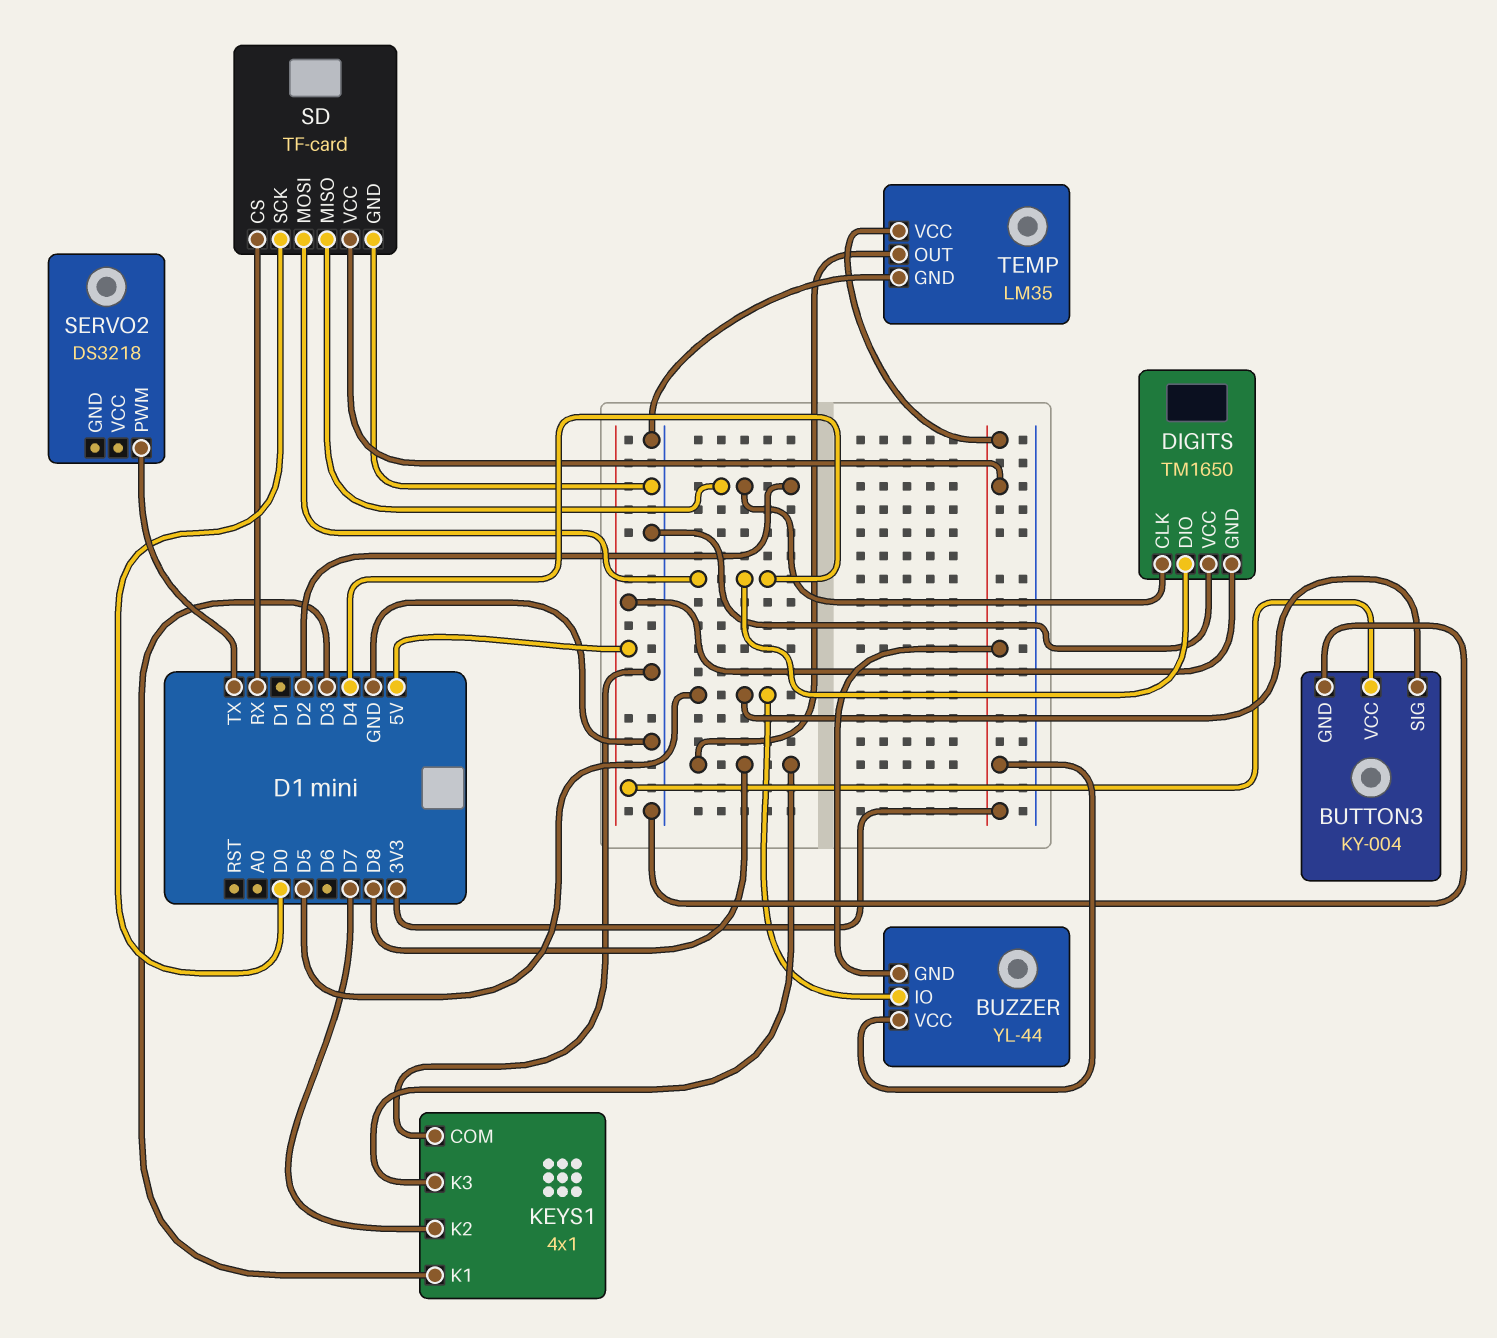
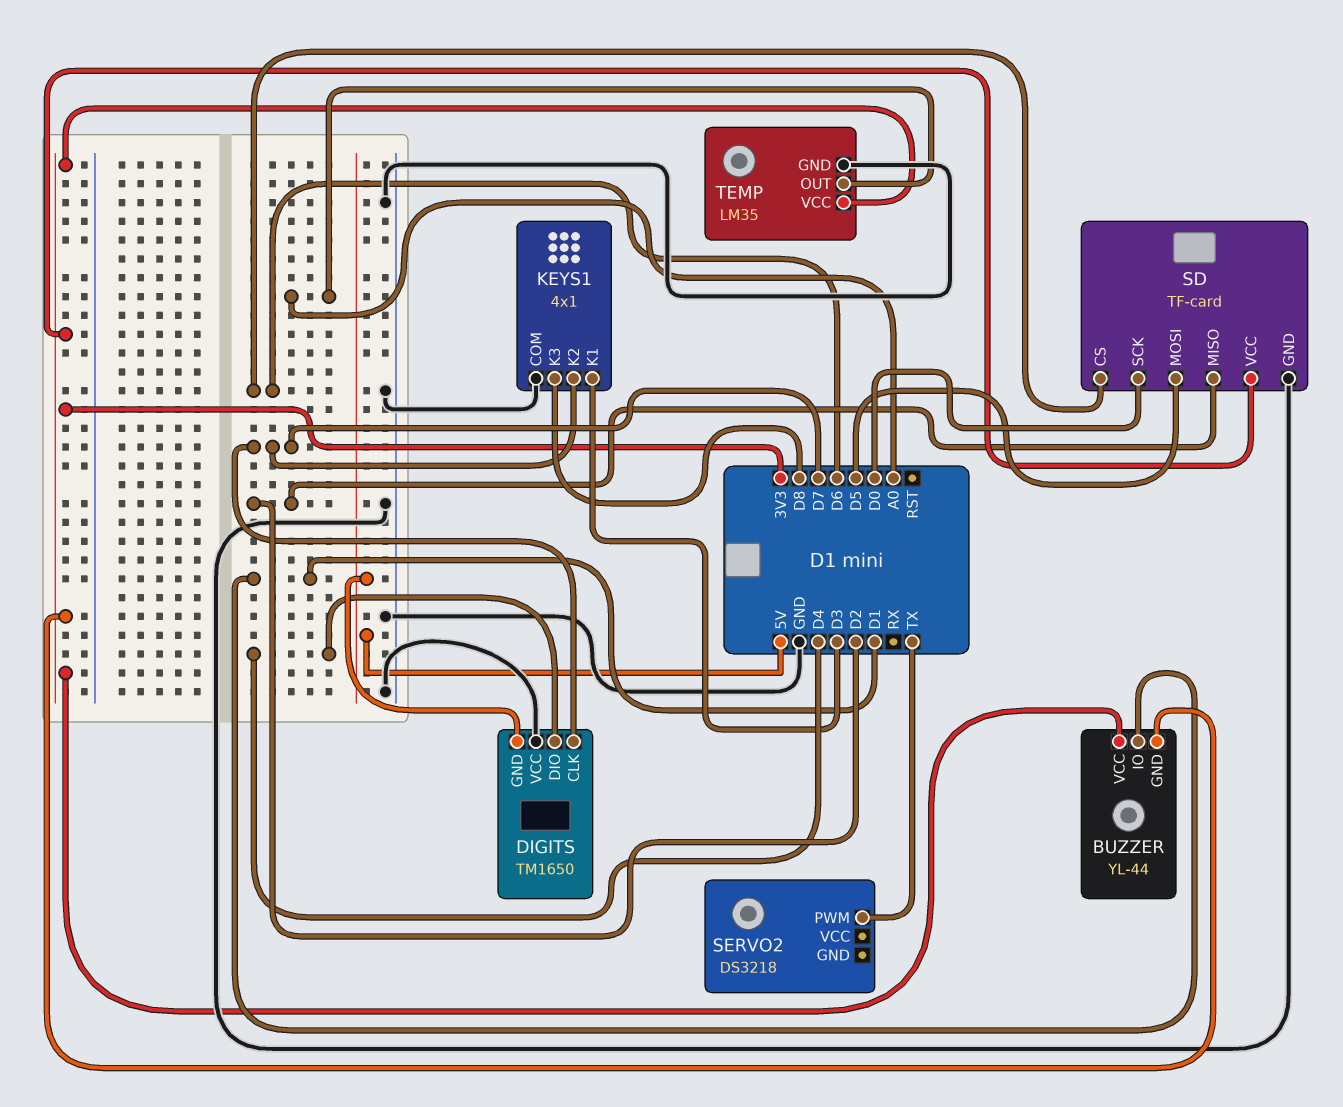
BUTTON3: KY-004 -> none
BUTTON3 pin GND: GND -> none
BUTTON3 pin SIG: D5 -> none
BUTTON3 pin VCC: 5V -> none
BUZZER pin IO: D5 -> D1
DIGITS pin CLK: D2 -> D7
SD pin CS: RX -> D6
SD pin MOSI: D4 -> D5
TEMP pin OUT: D8 -> A0

